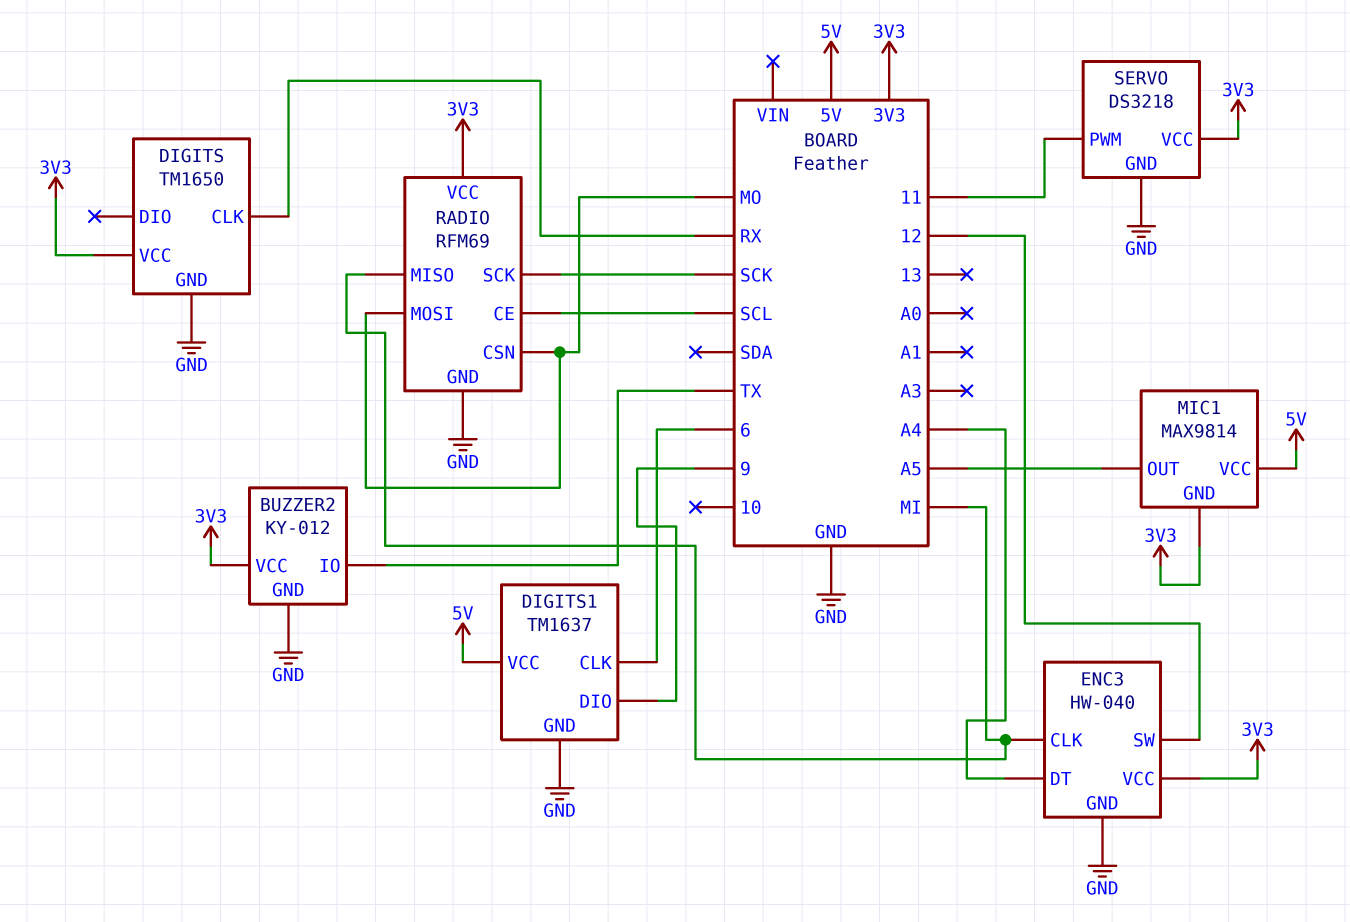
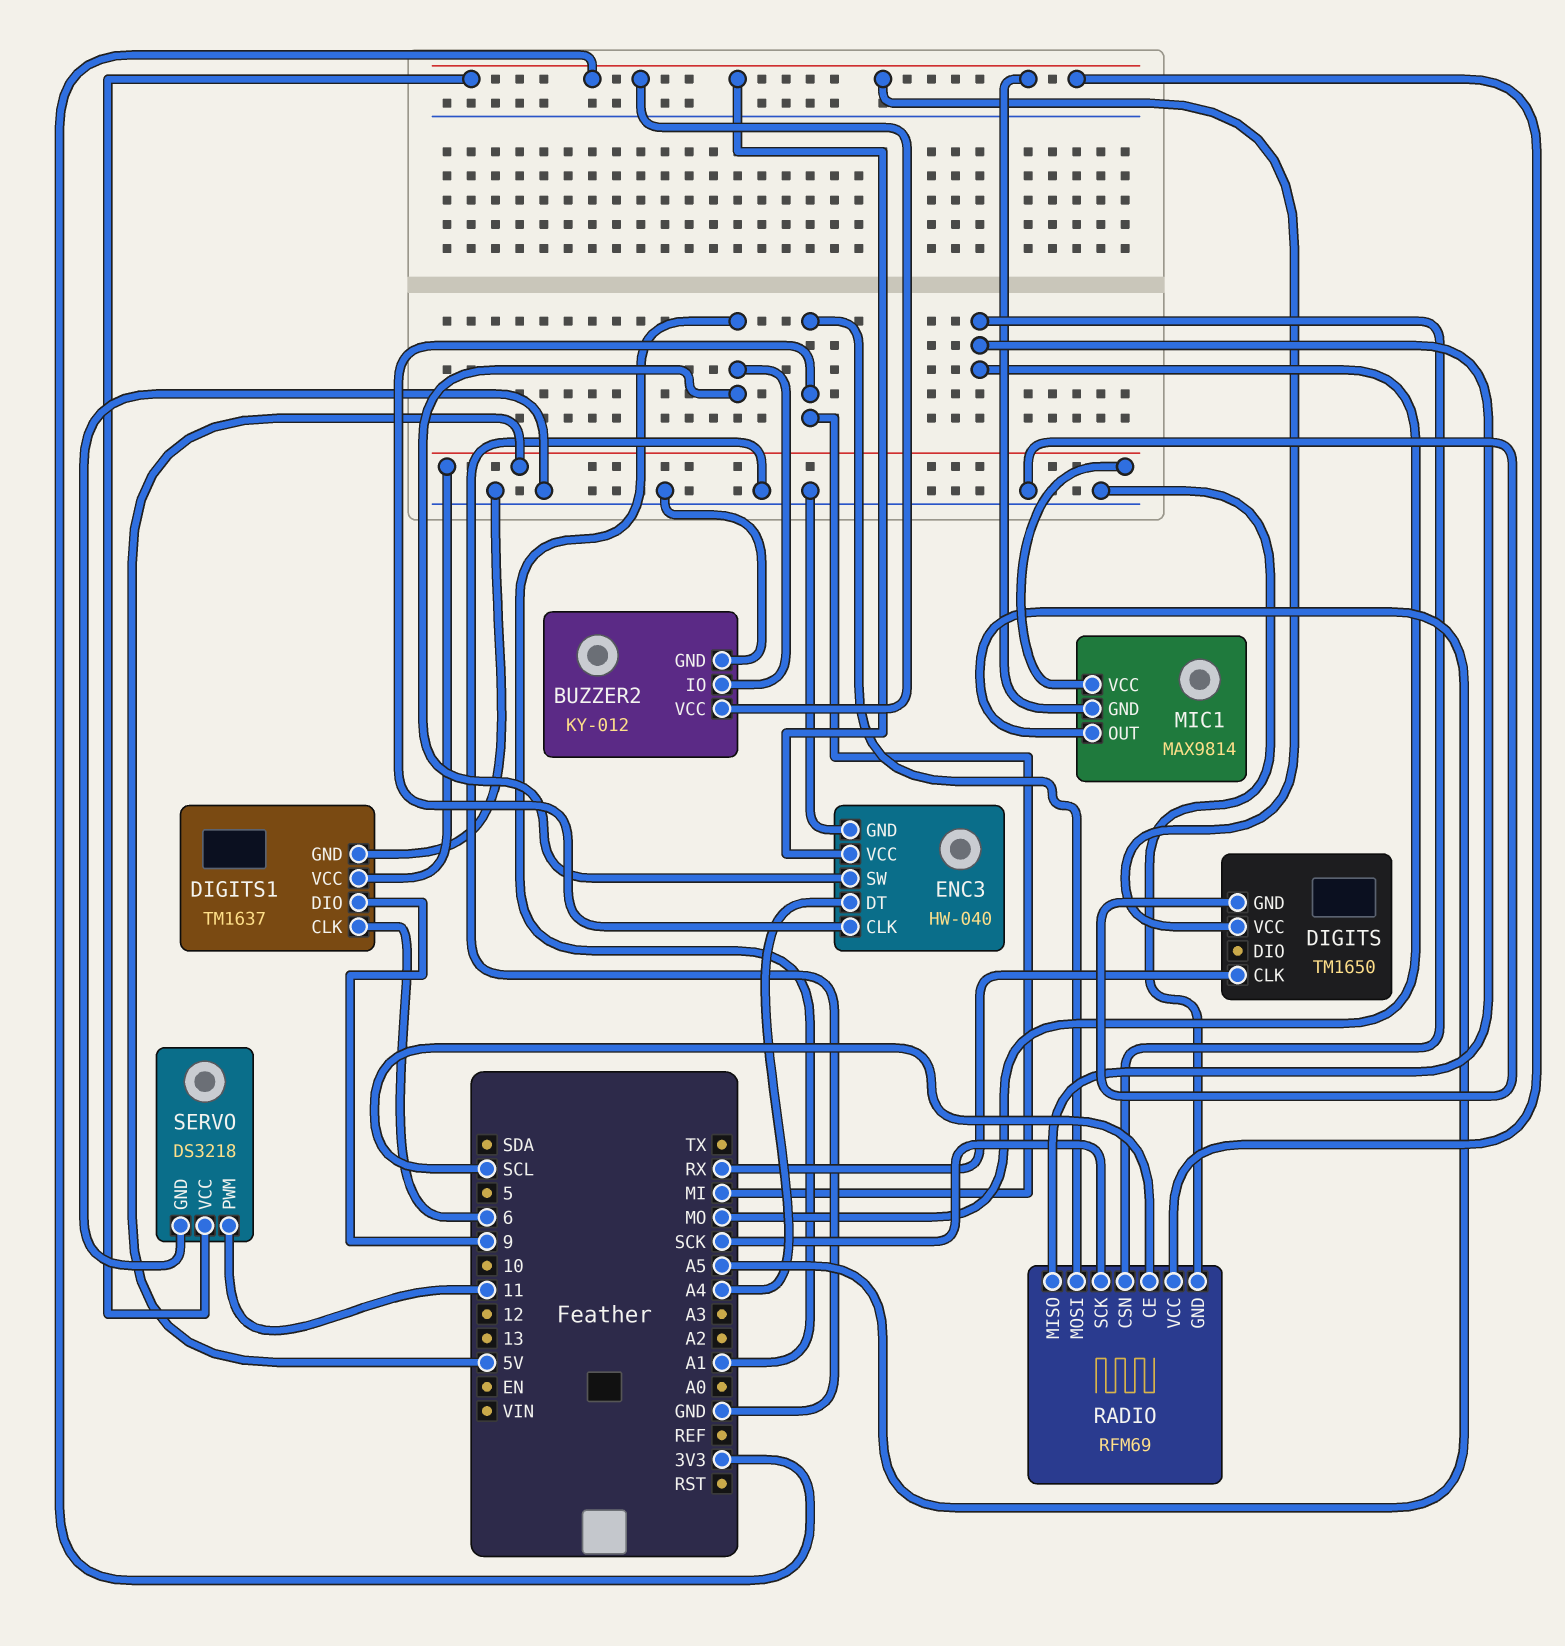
BUZZER2 pin IO: TX -> A1
ENC3 pin SW: 12 -> A1
RADIO pin MISO: MI -> MO
RADIO pin MOSI: MO -> MI

